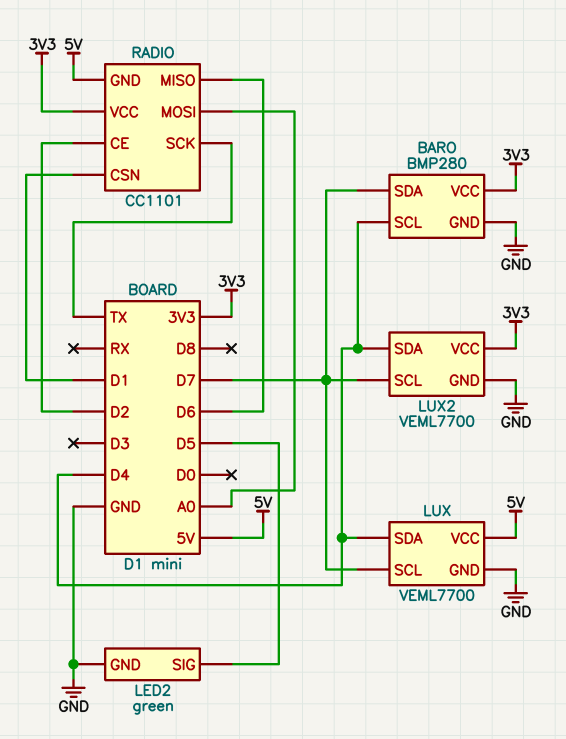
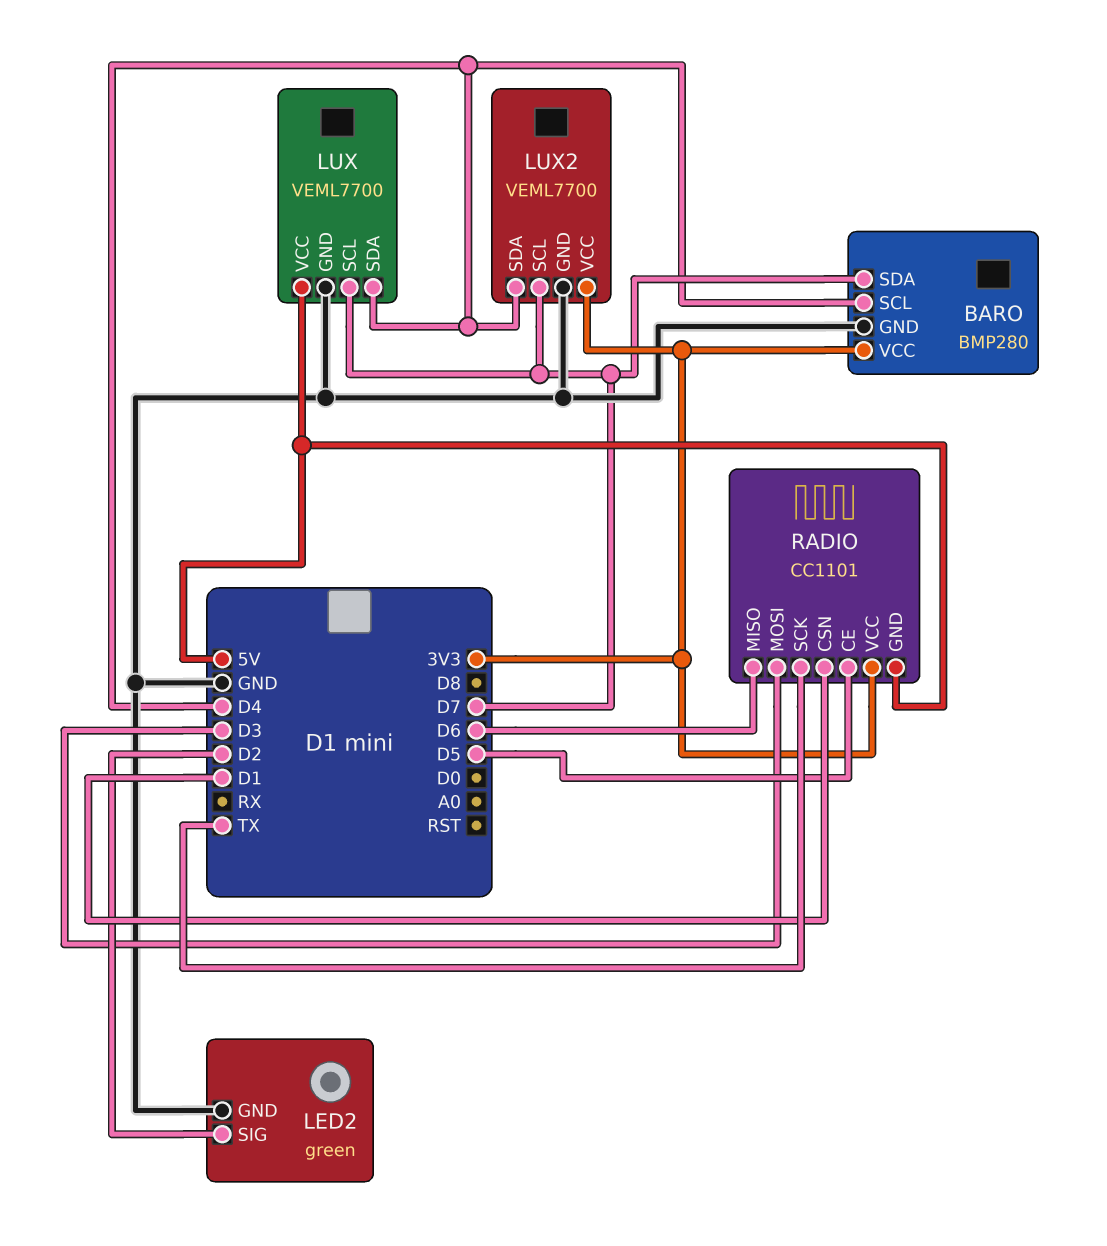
LED2 pin SIG: D5 -> D2
RADIO pin CE: D2 -> D5
RADIO pin MOSI: A0 -> D3

